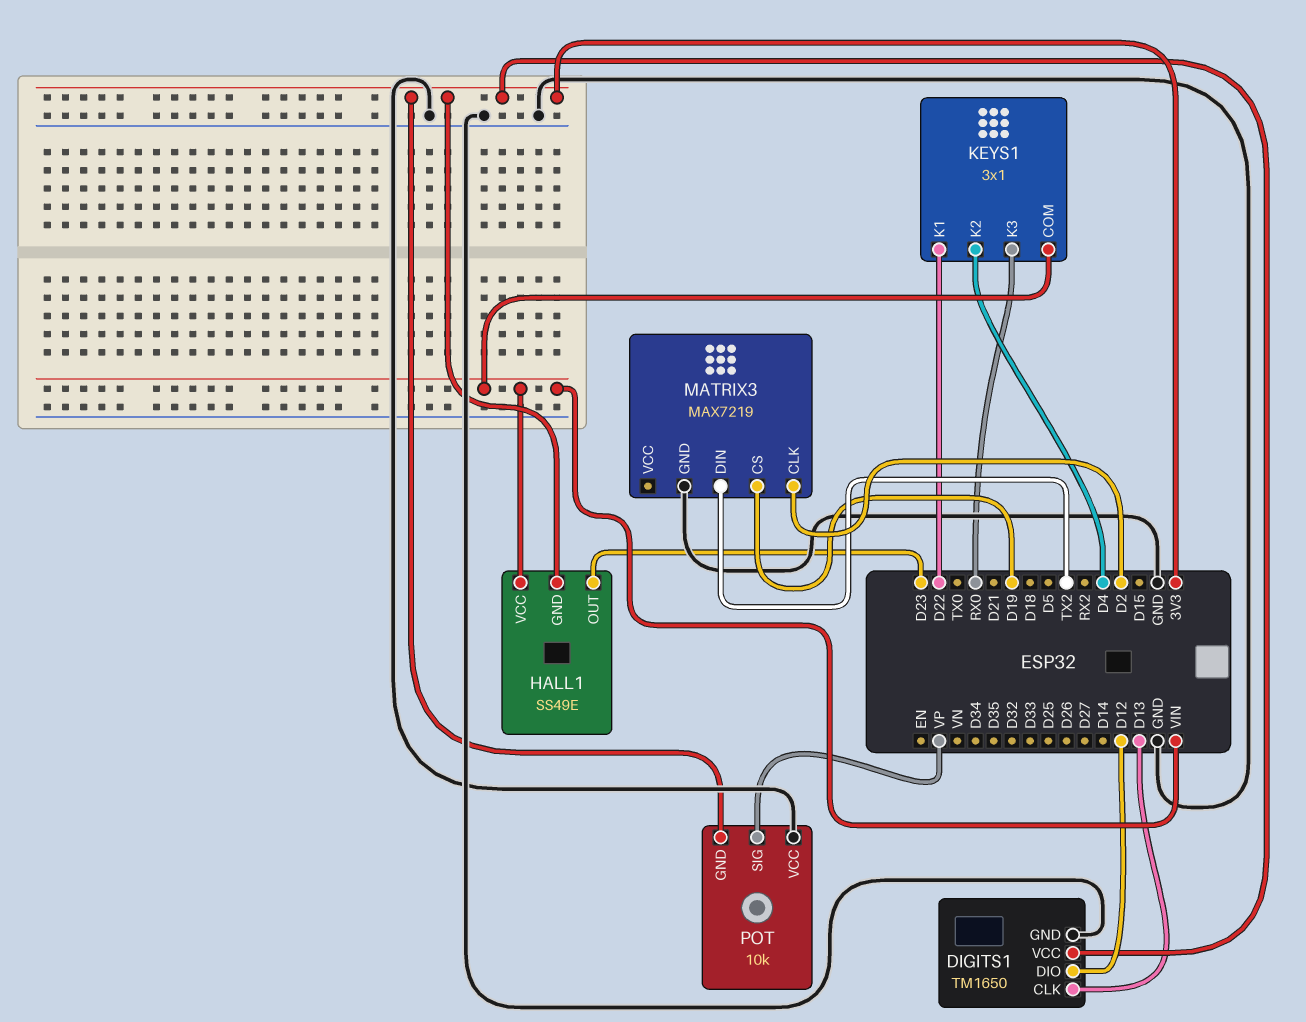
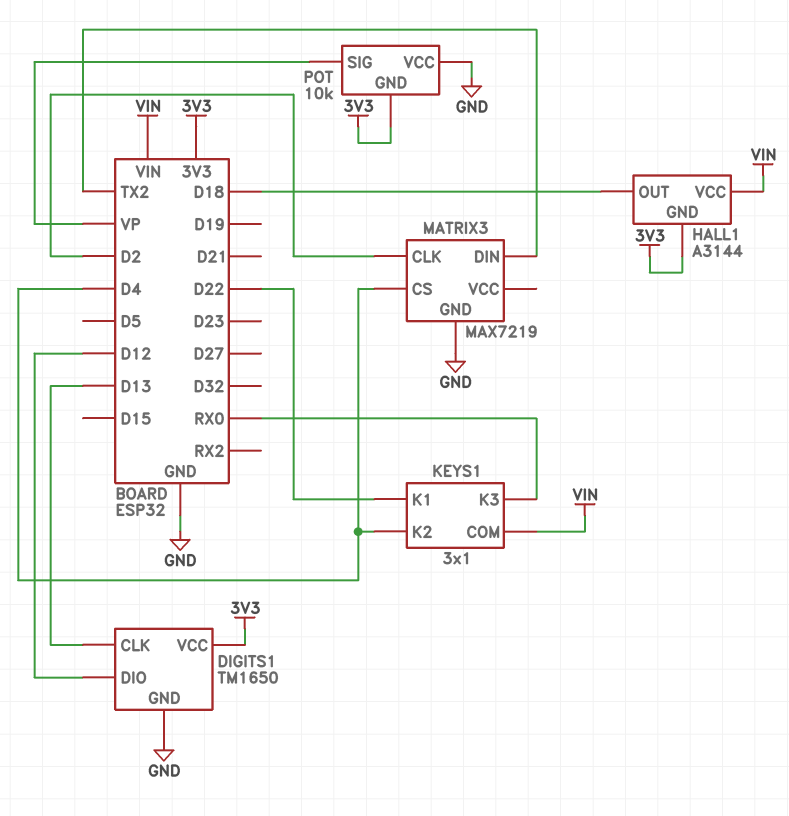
HALL1: SS49E -> A3144
HALL1 pin OUT: D23 -> D18
MATRIX3 pin CS: D19 -> D4

